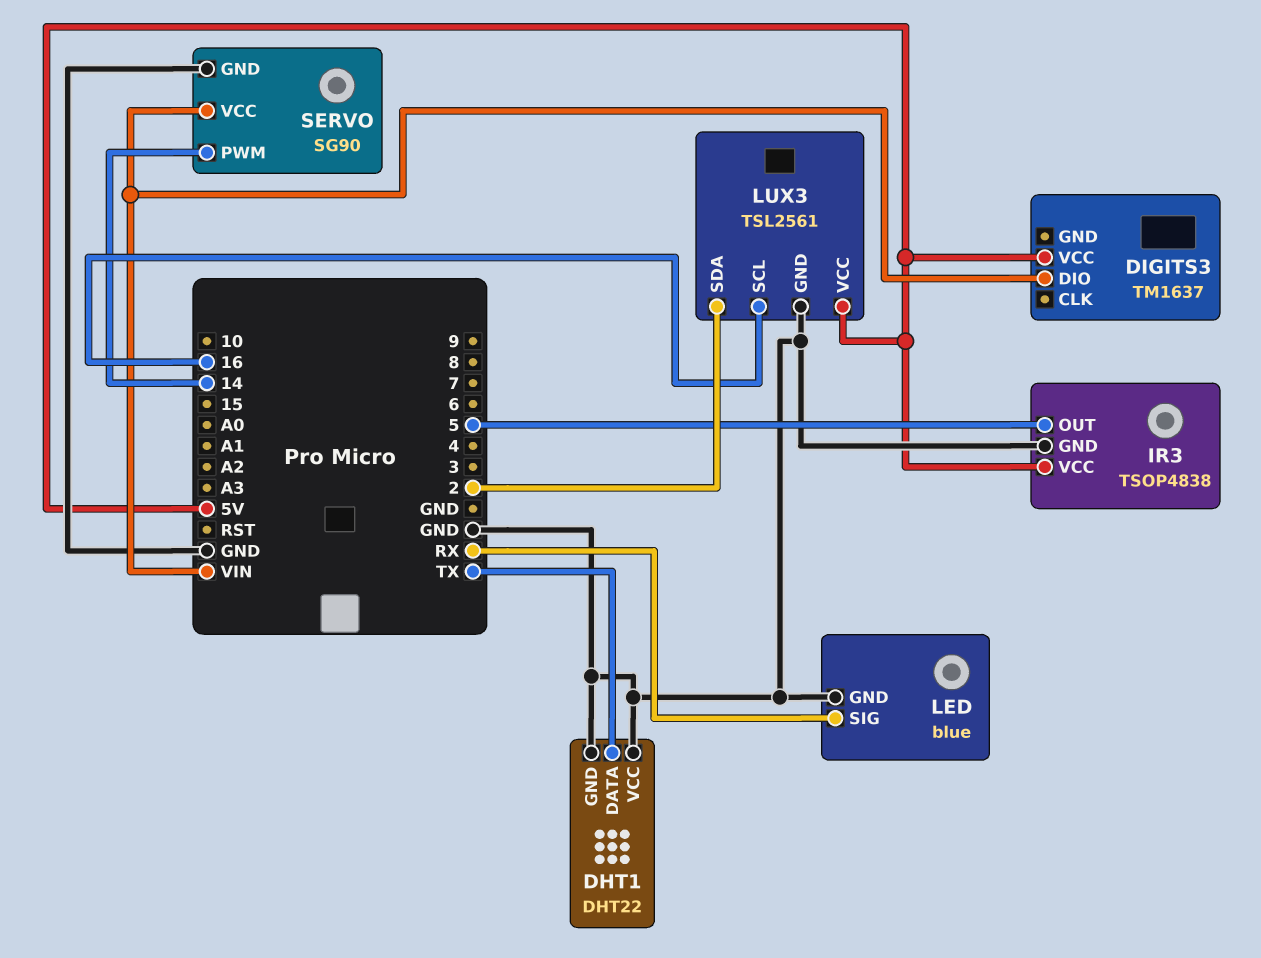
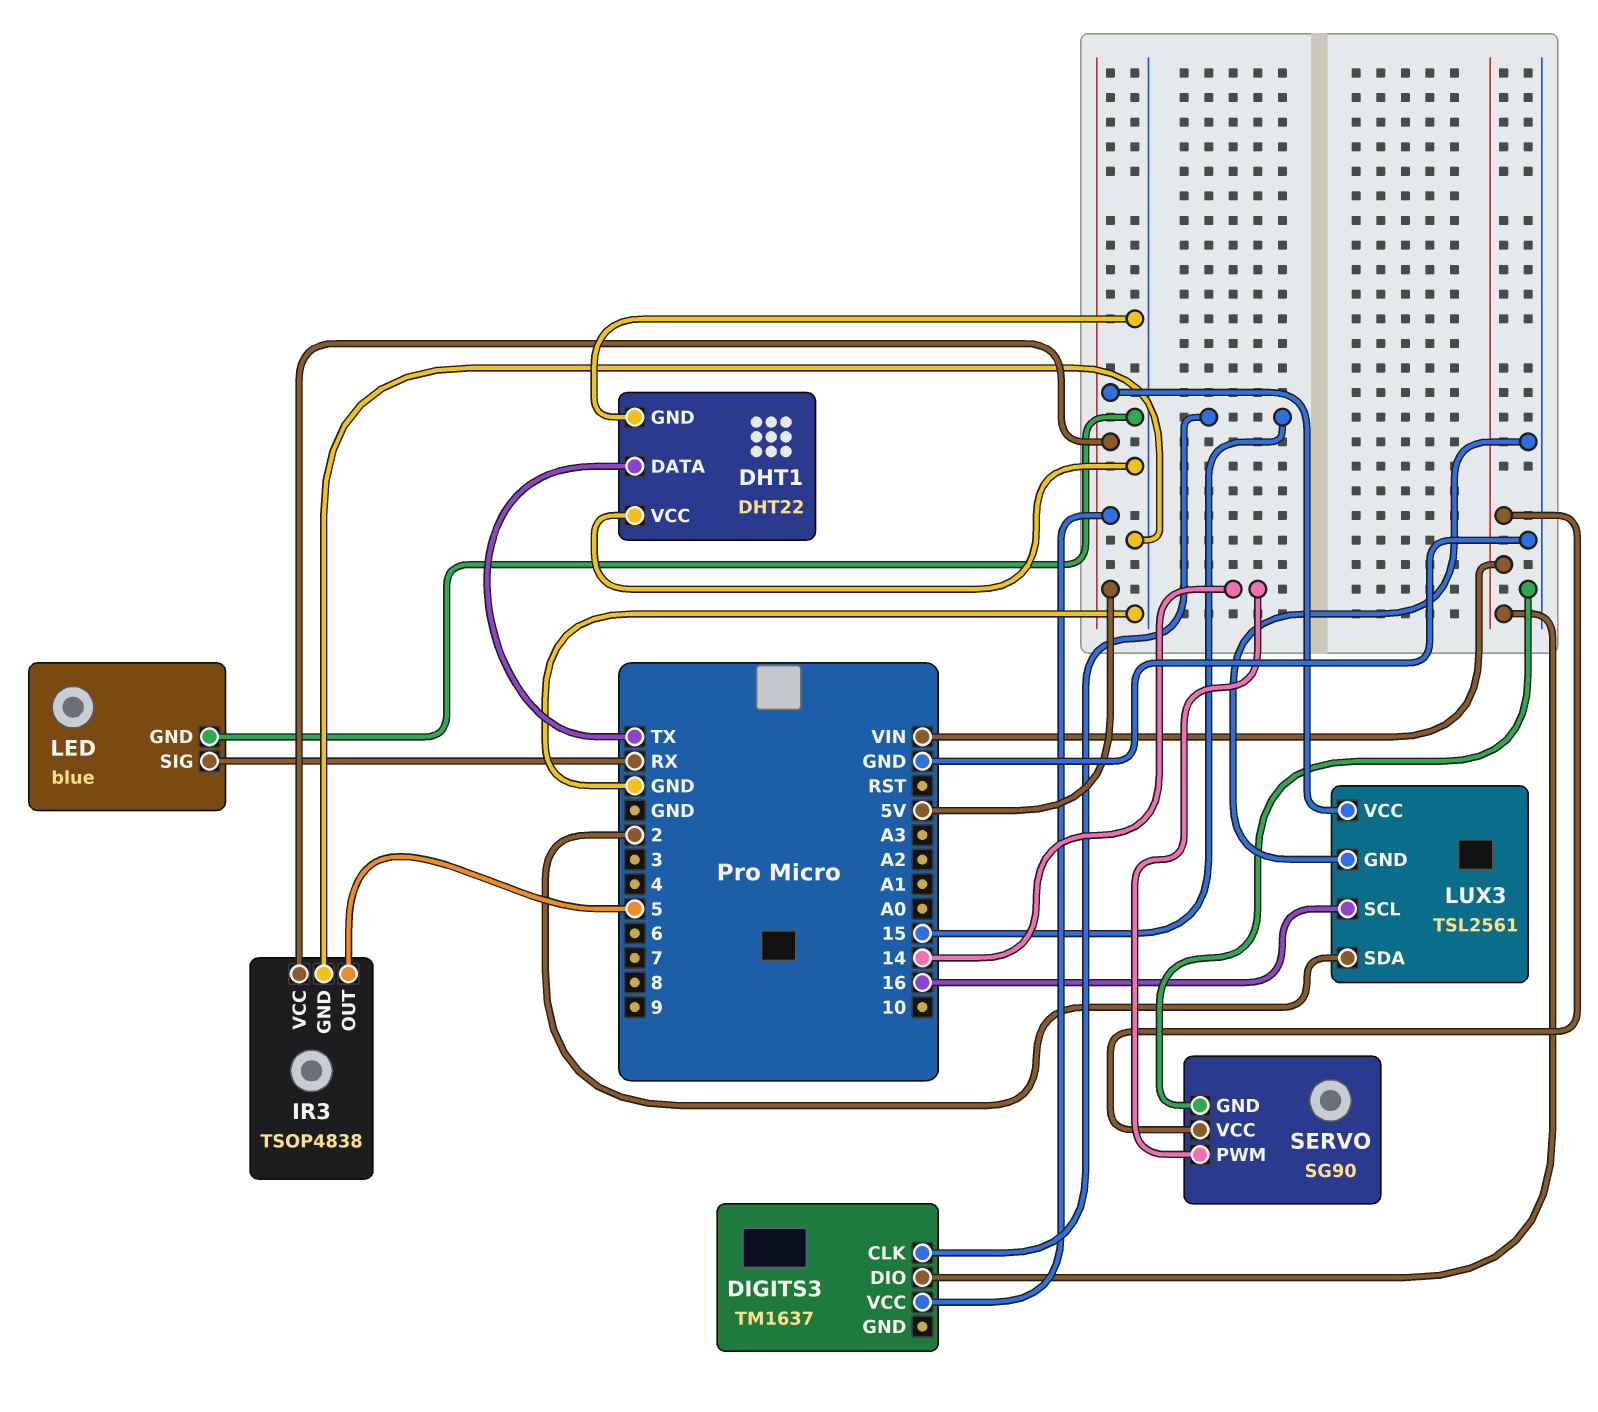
DIGITS3 pin CLK: none -> 15

